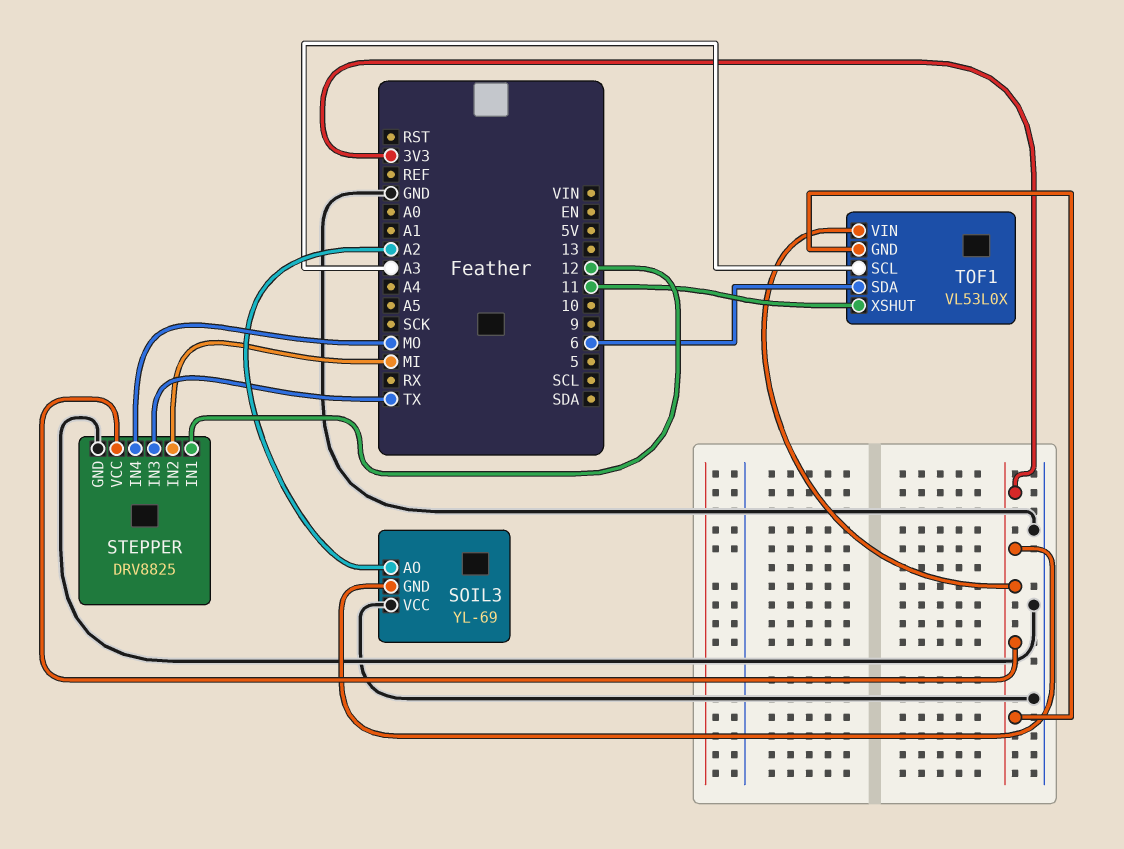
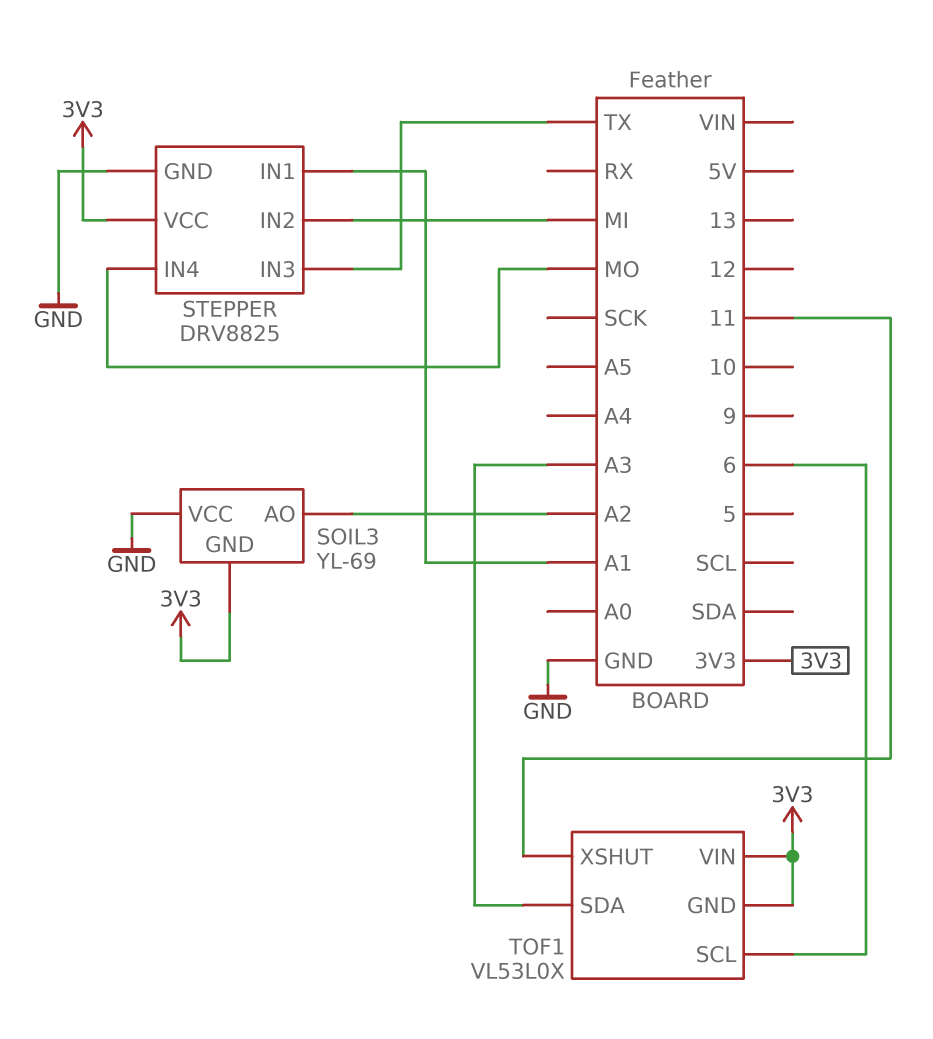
STEPPER pin IN1: 12 -> A1
TOF1 pin SCL: A3 -> 6
TOF1 pin SDA: 6 -> A3

